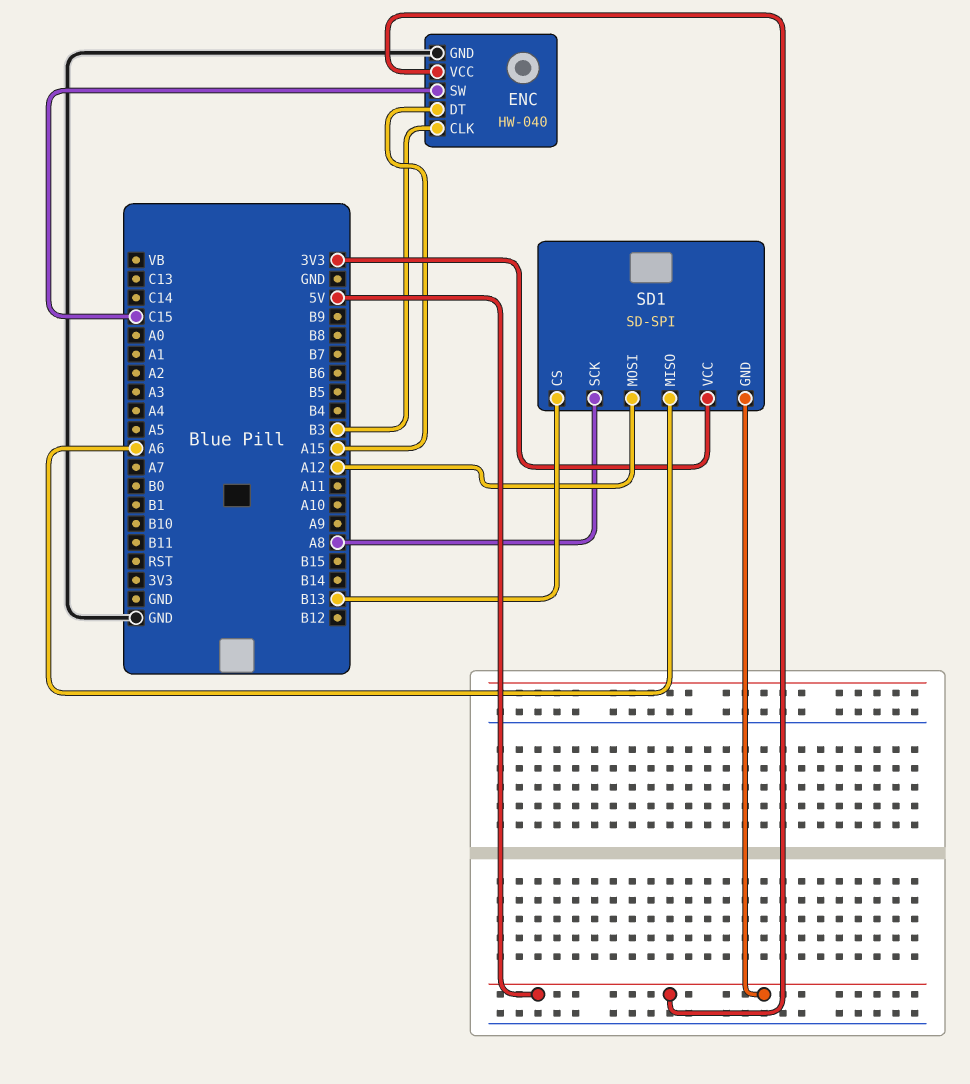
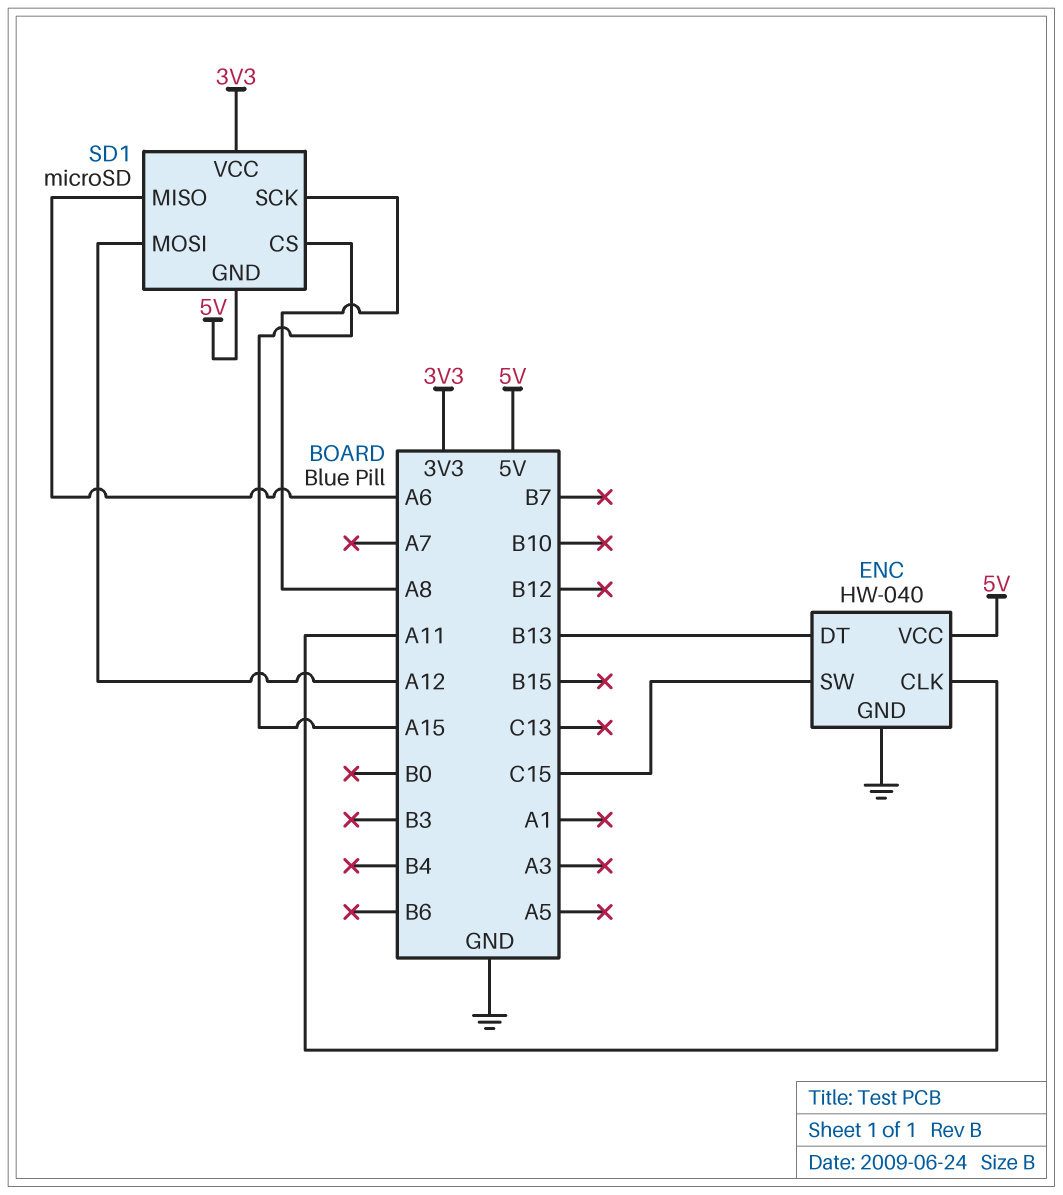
ENC pin CLK: B3 -> A11
ENC pin DT: A15 -> B13
SD1: SD-SPI -> microSD
SD1 pin CS: B13 -> A15

